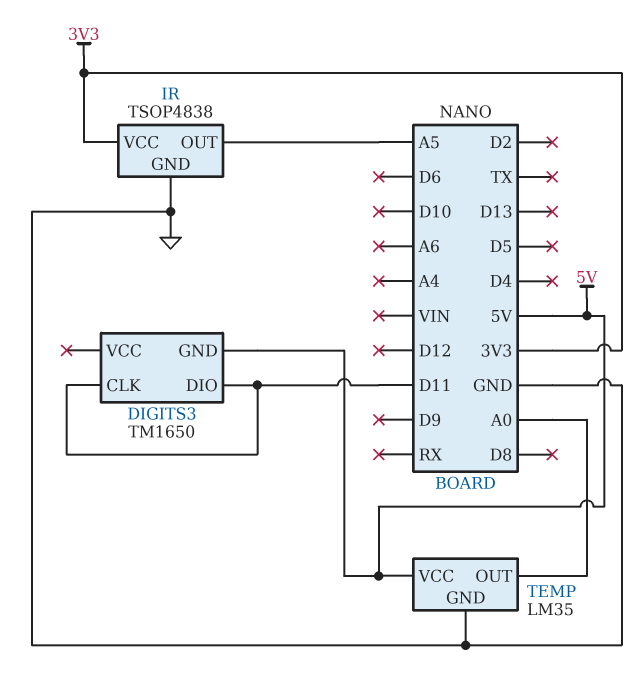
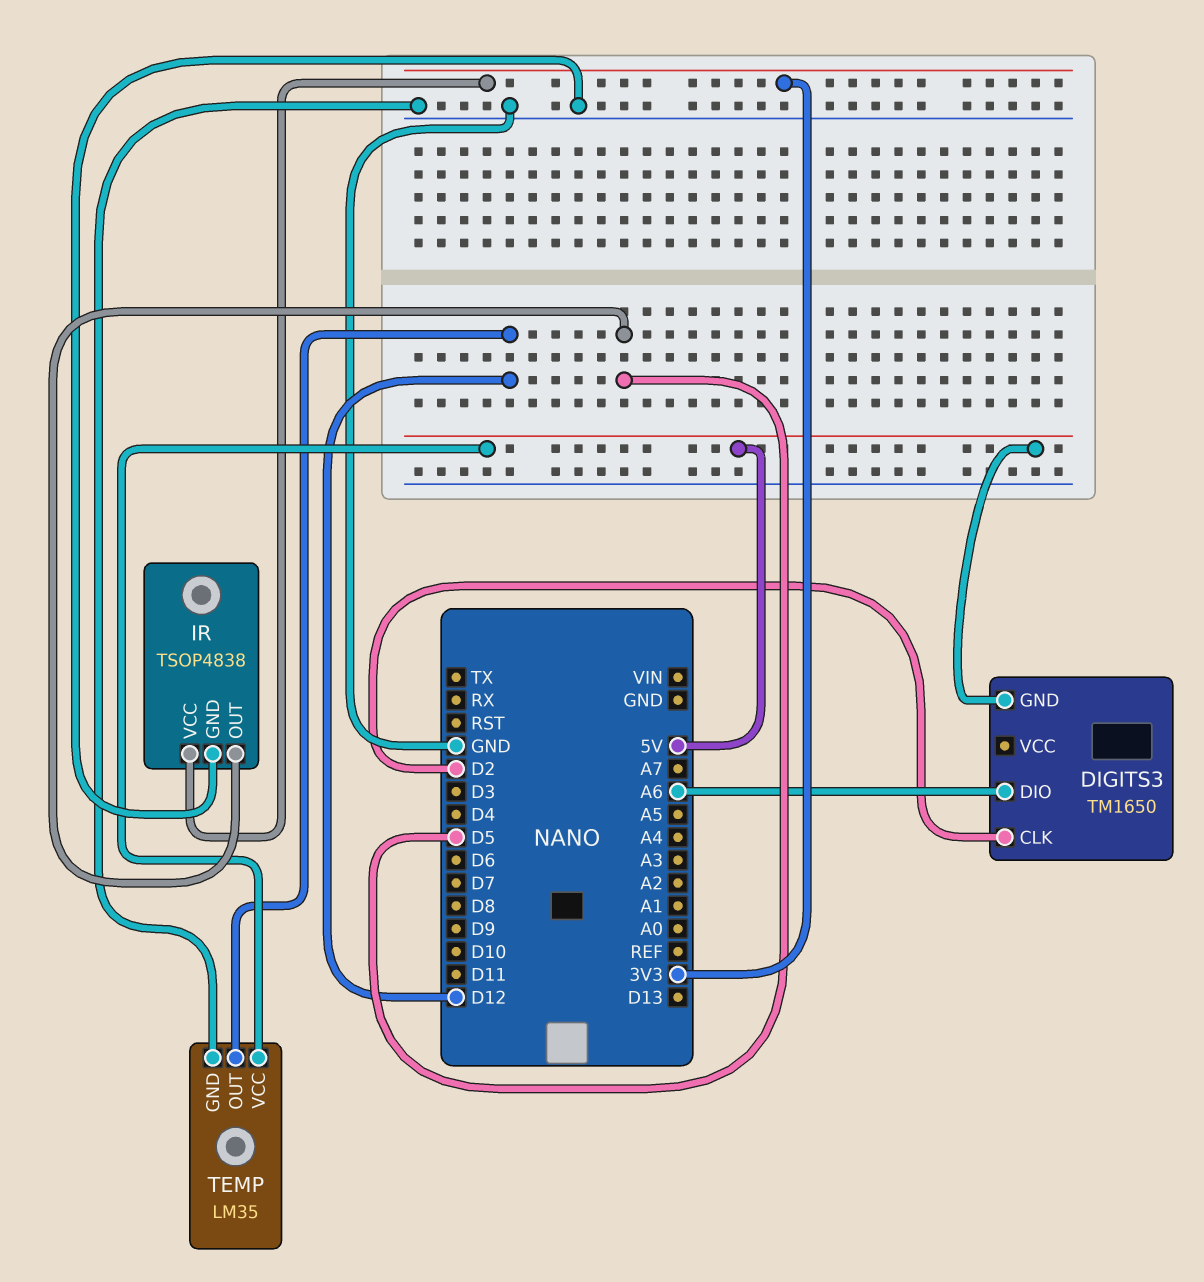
DIGITS3 pin CLK: D11 -> D2
DIGITS3 pin DIO: D11 -> A6
IR pin OUT: A5 -> D5
TEMP pin OUT: A0 -> D12

